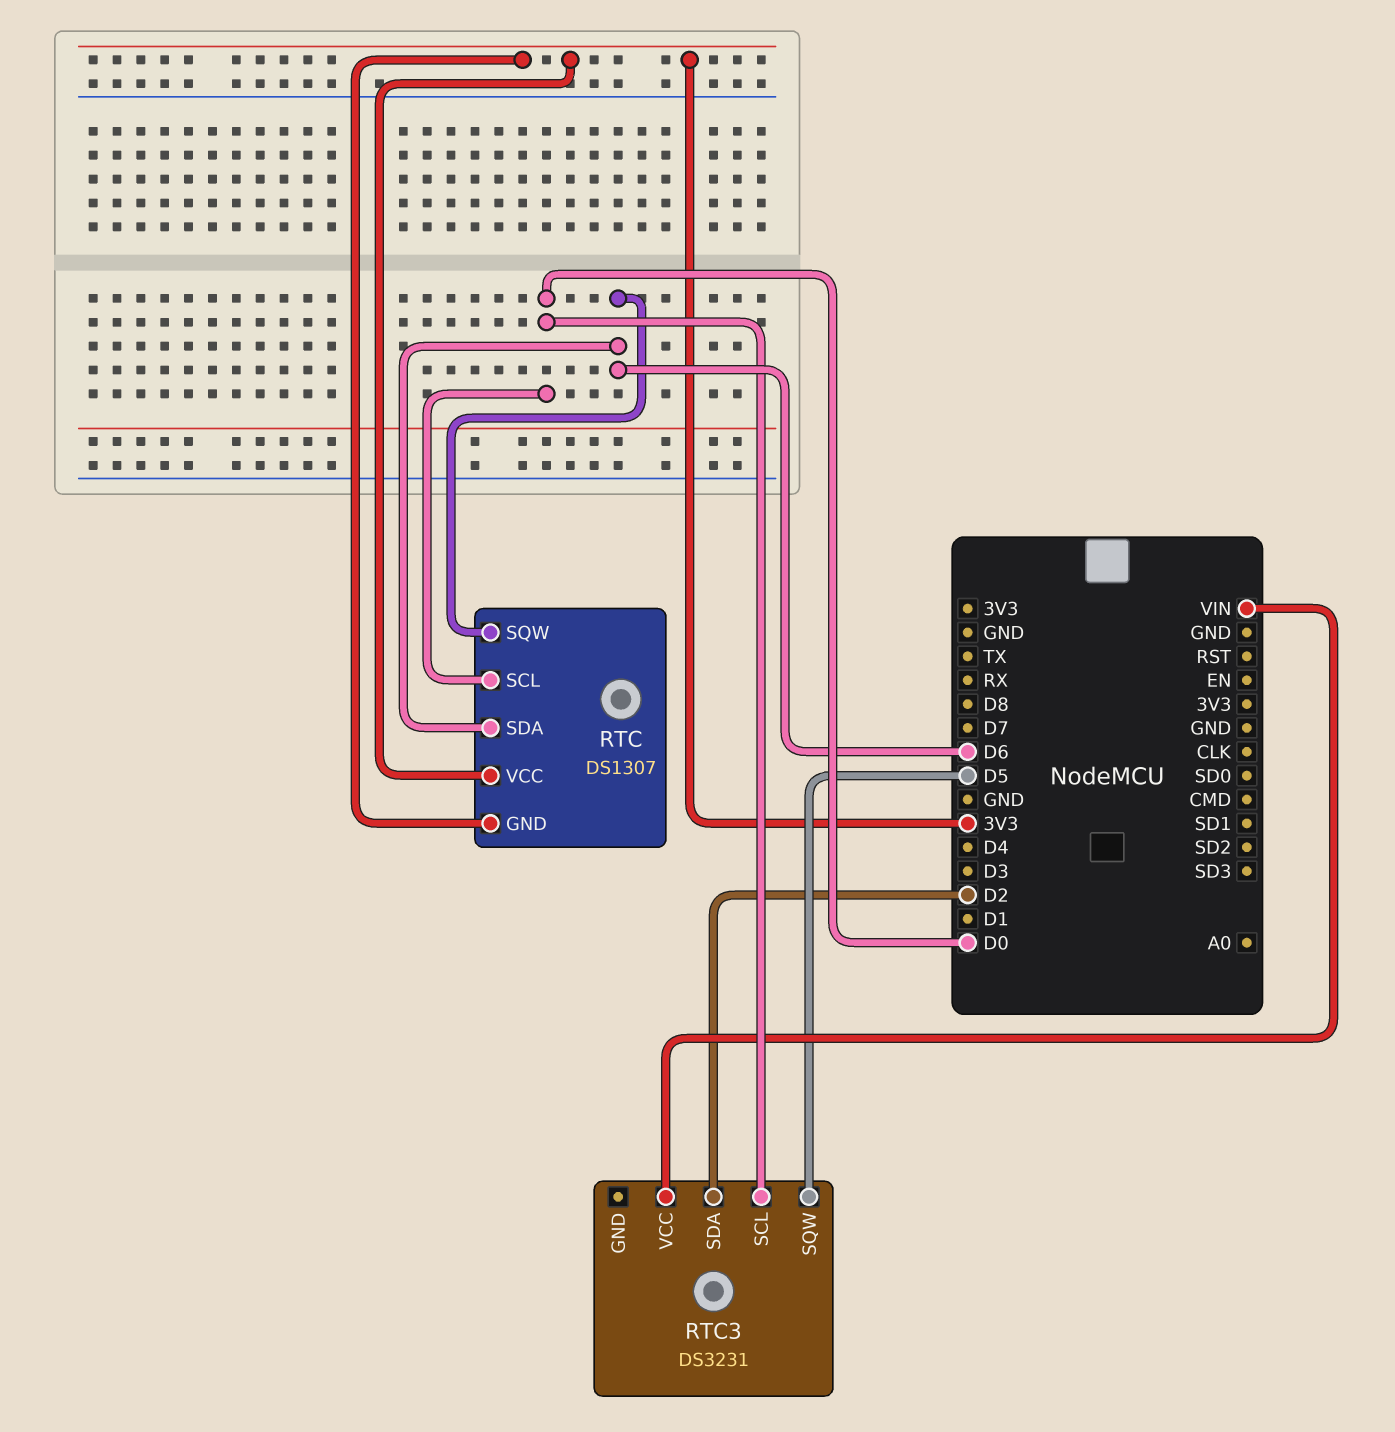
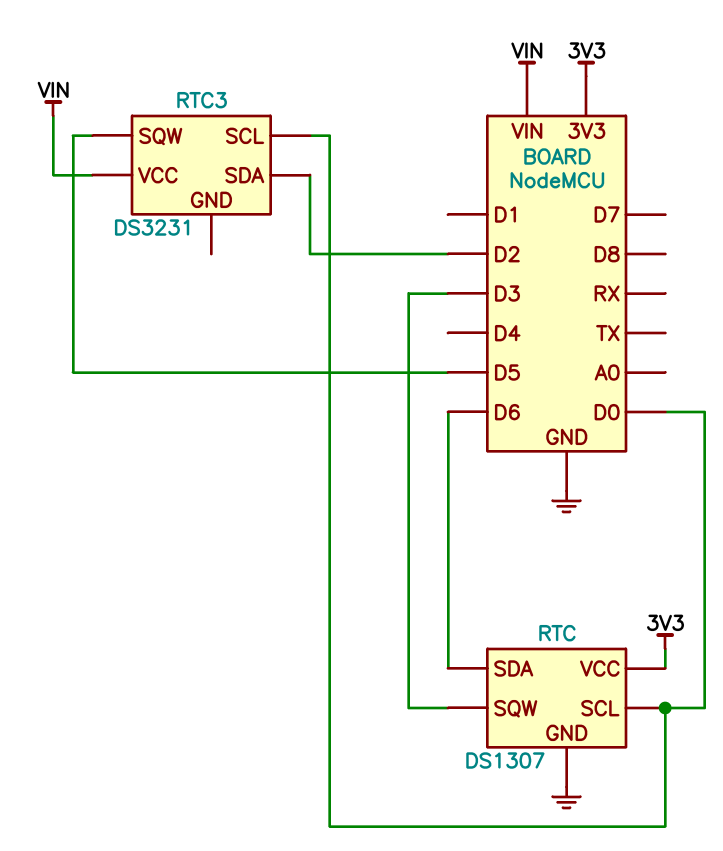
RTC pin GND: 3V3 -> GND
RTC pin SQW: D6 -> D3

